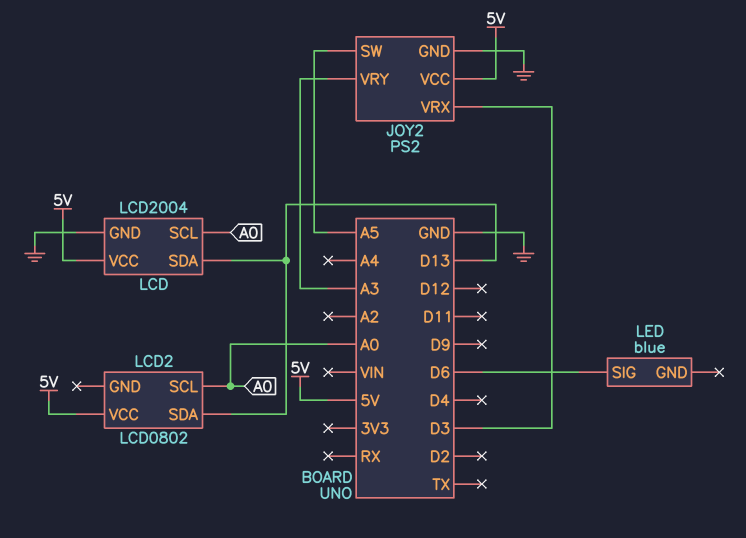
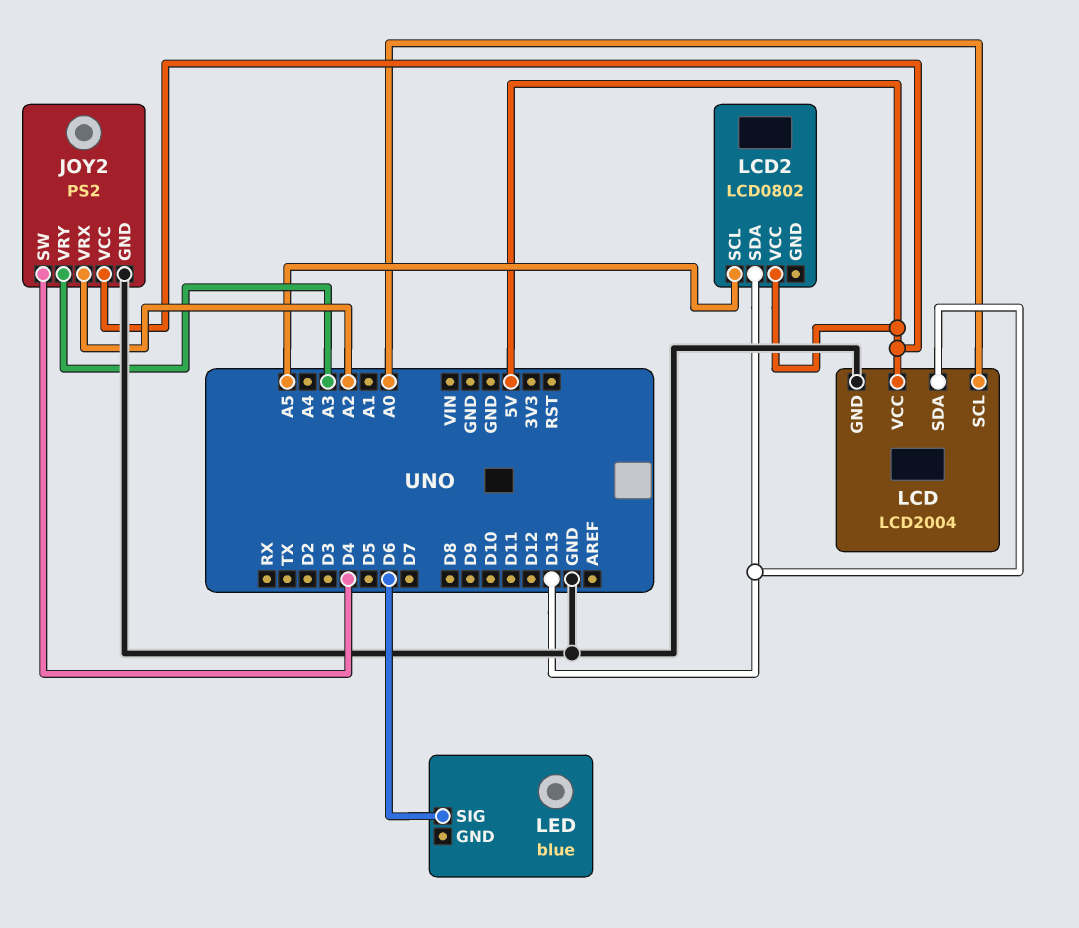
JOY2 pin SW: A5 -> D4
JOY2 pin VRX: D3 -> A2
LCD2 pin SCL: A0 -> A5

